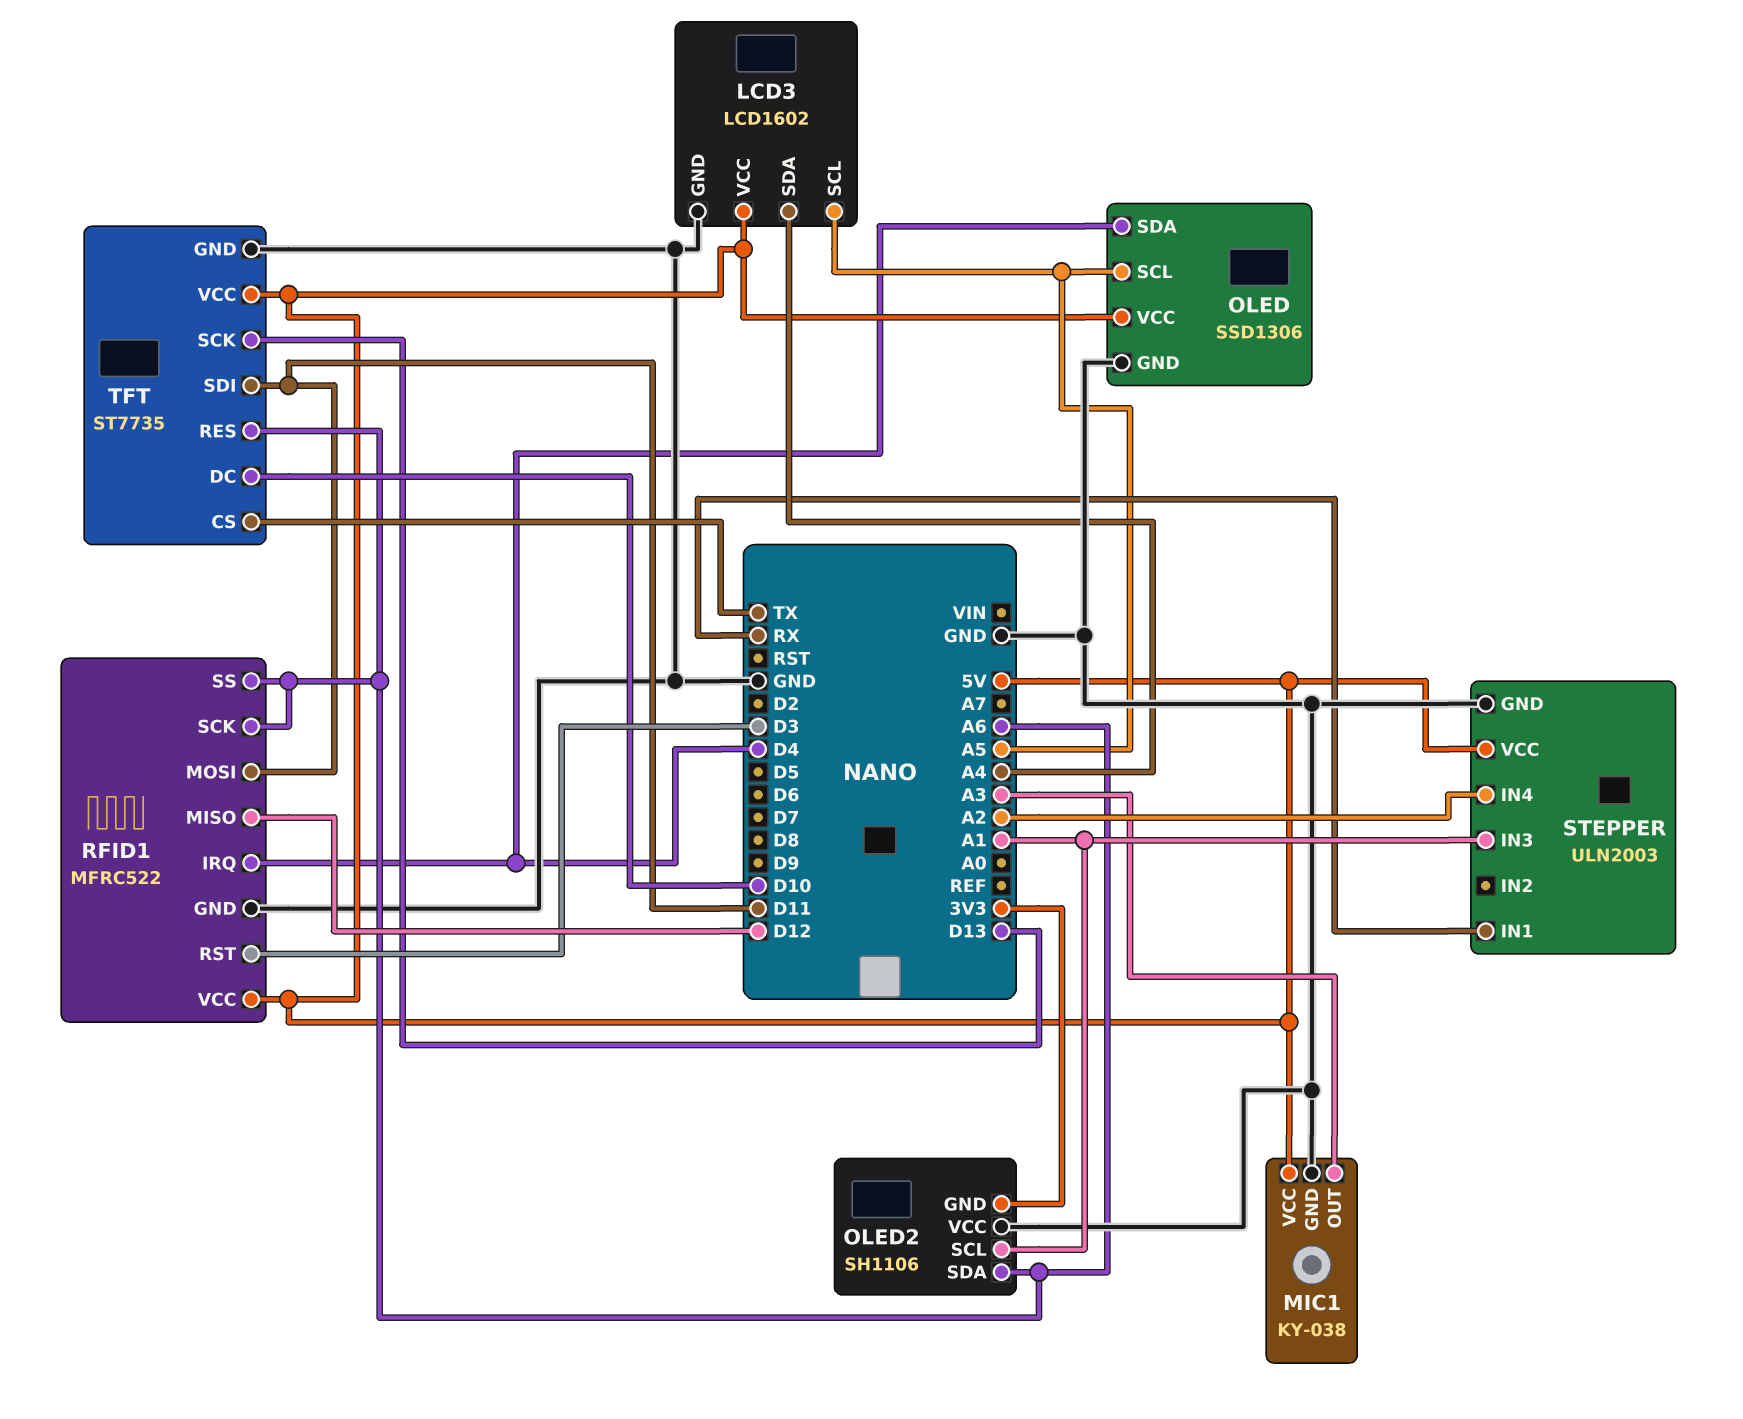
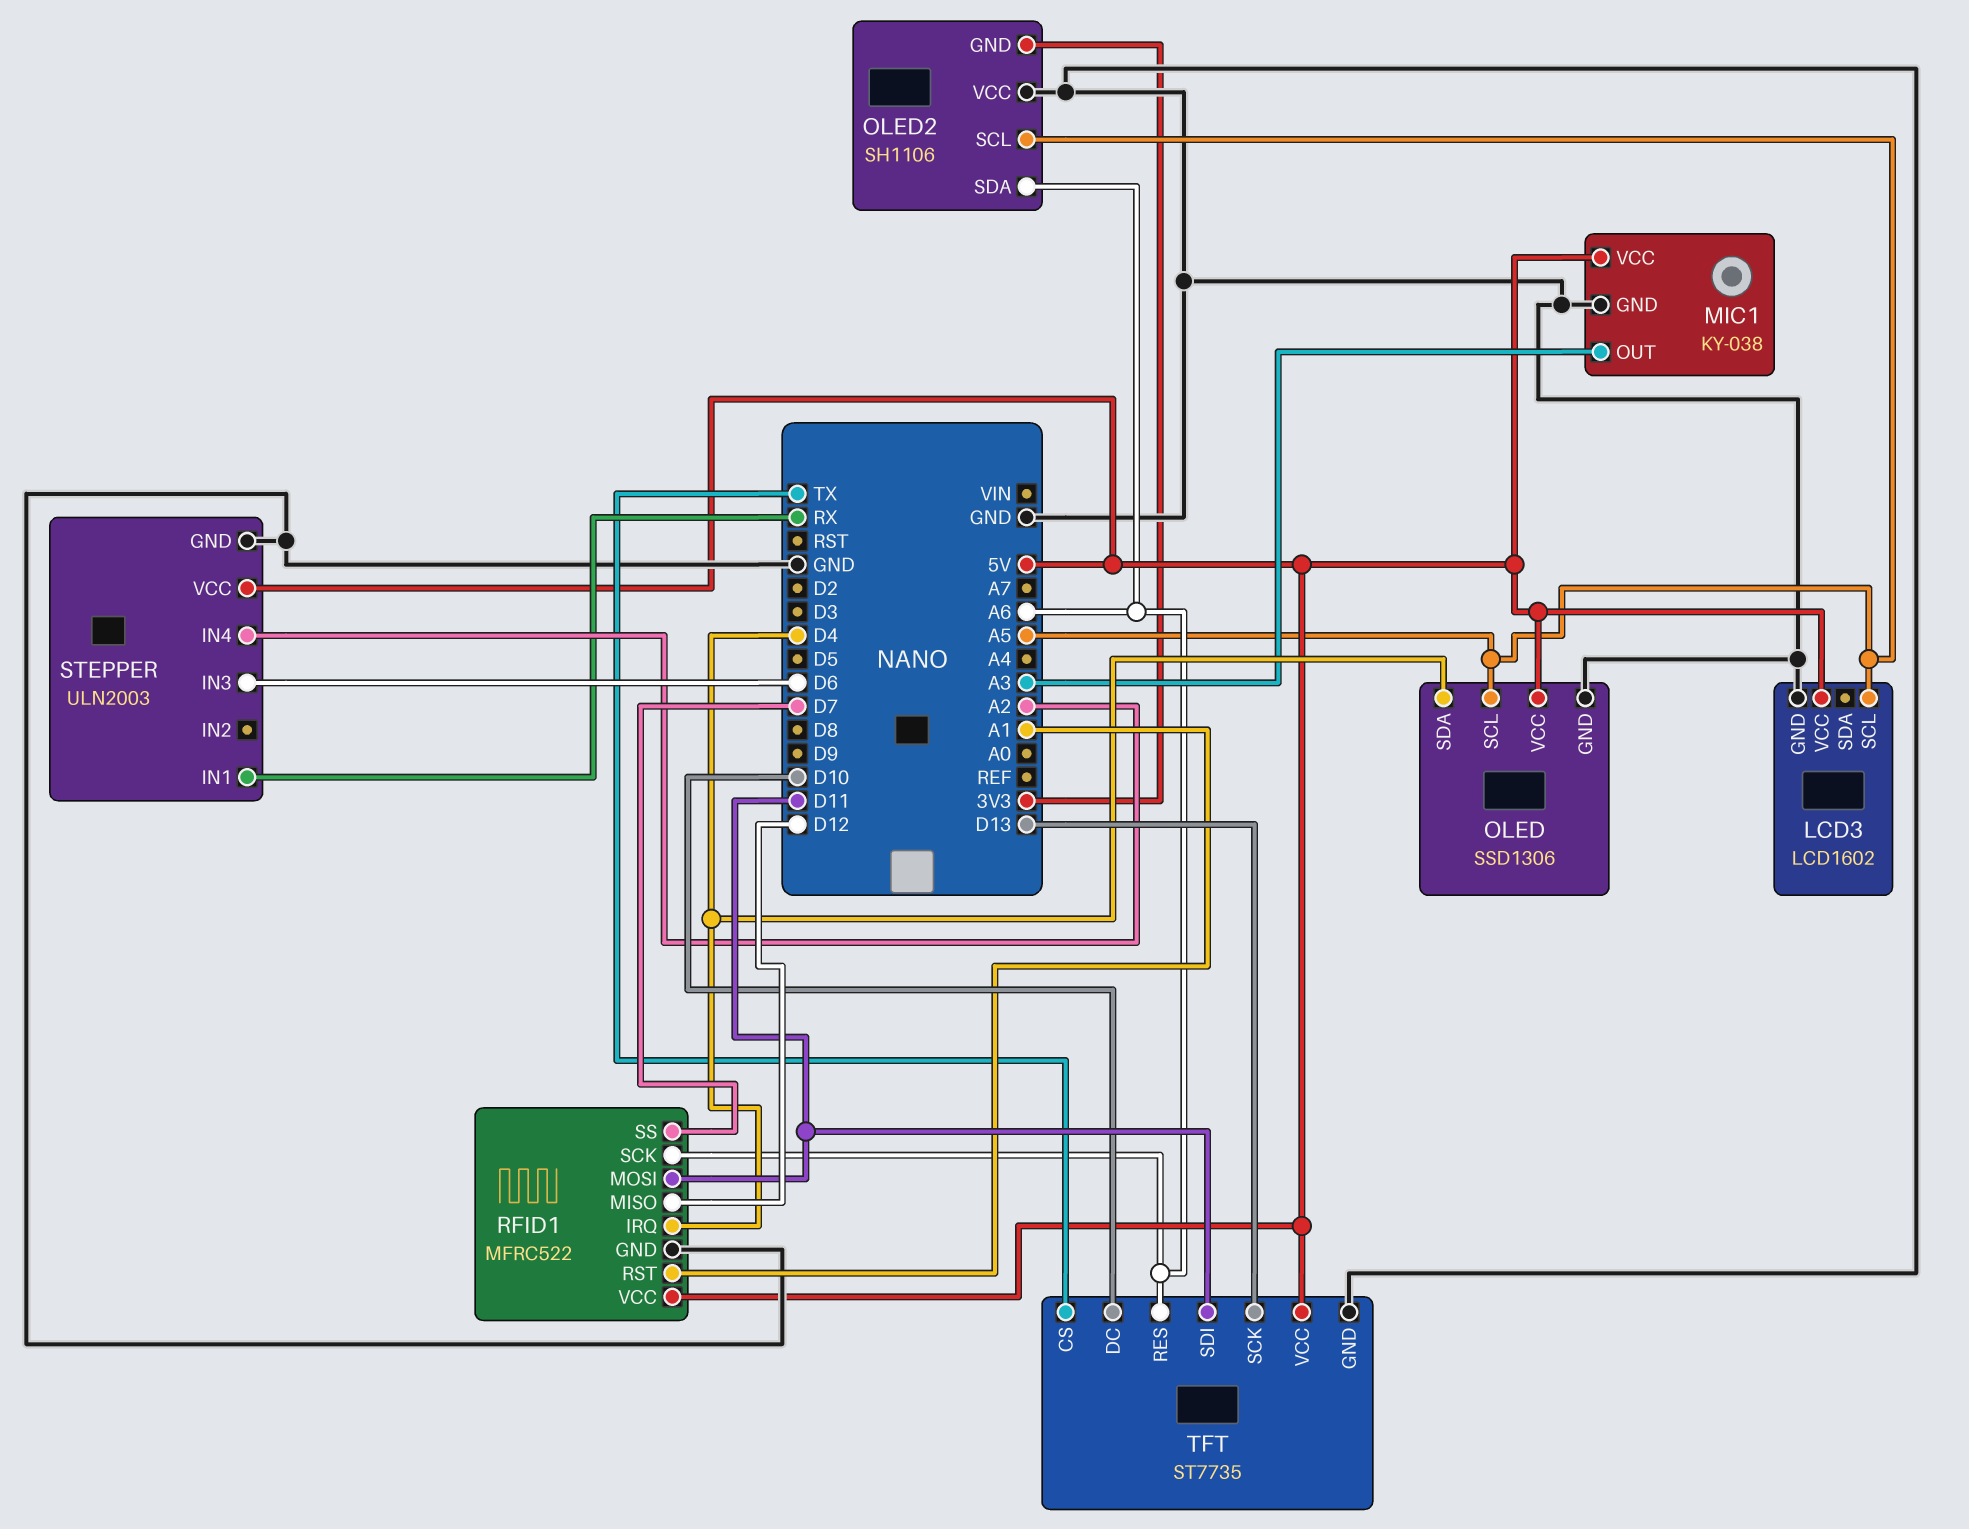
LCD3 pin SDA: A4 -> none
OLED2 pin SCL: A1 -> A5
RFID1 pin RST: D3 -> A1
RFID1 pin SS: A6 -> D7
STEPPER pin IN3: A1 -> D6

